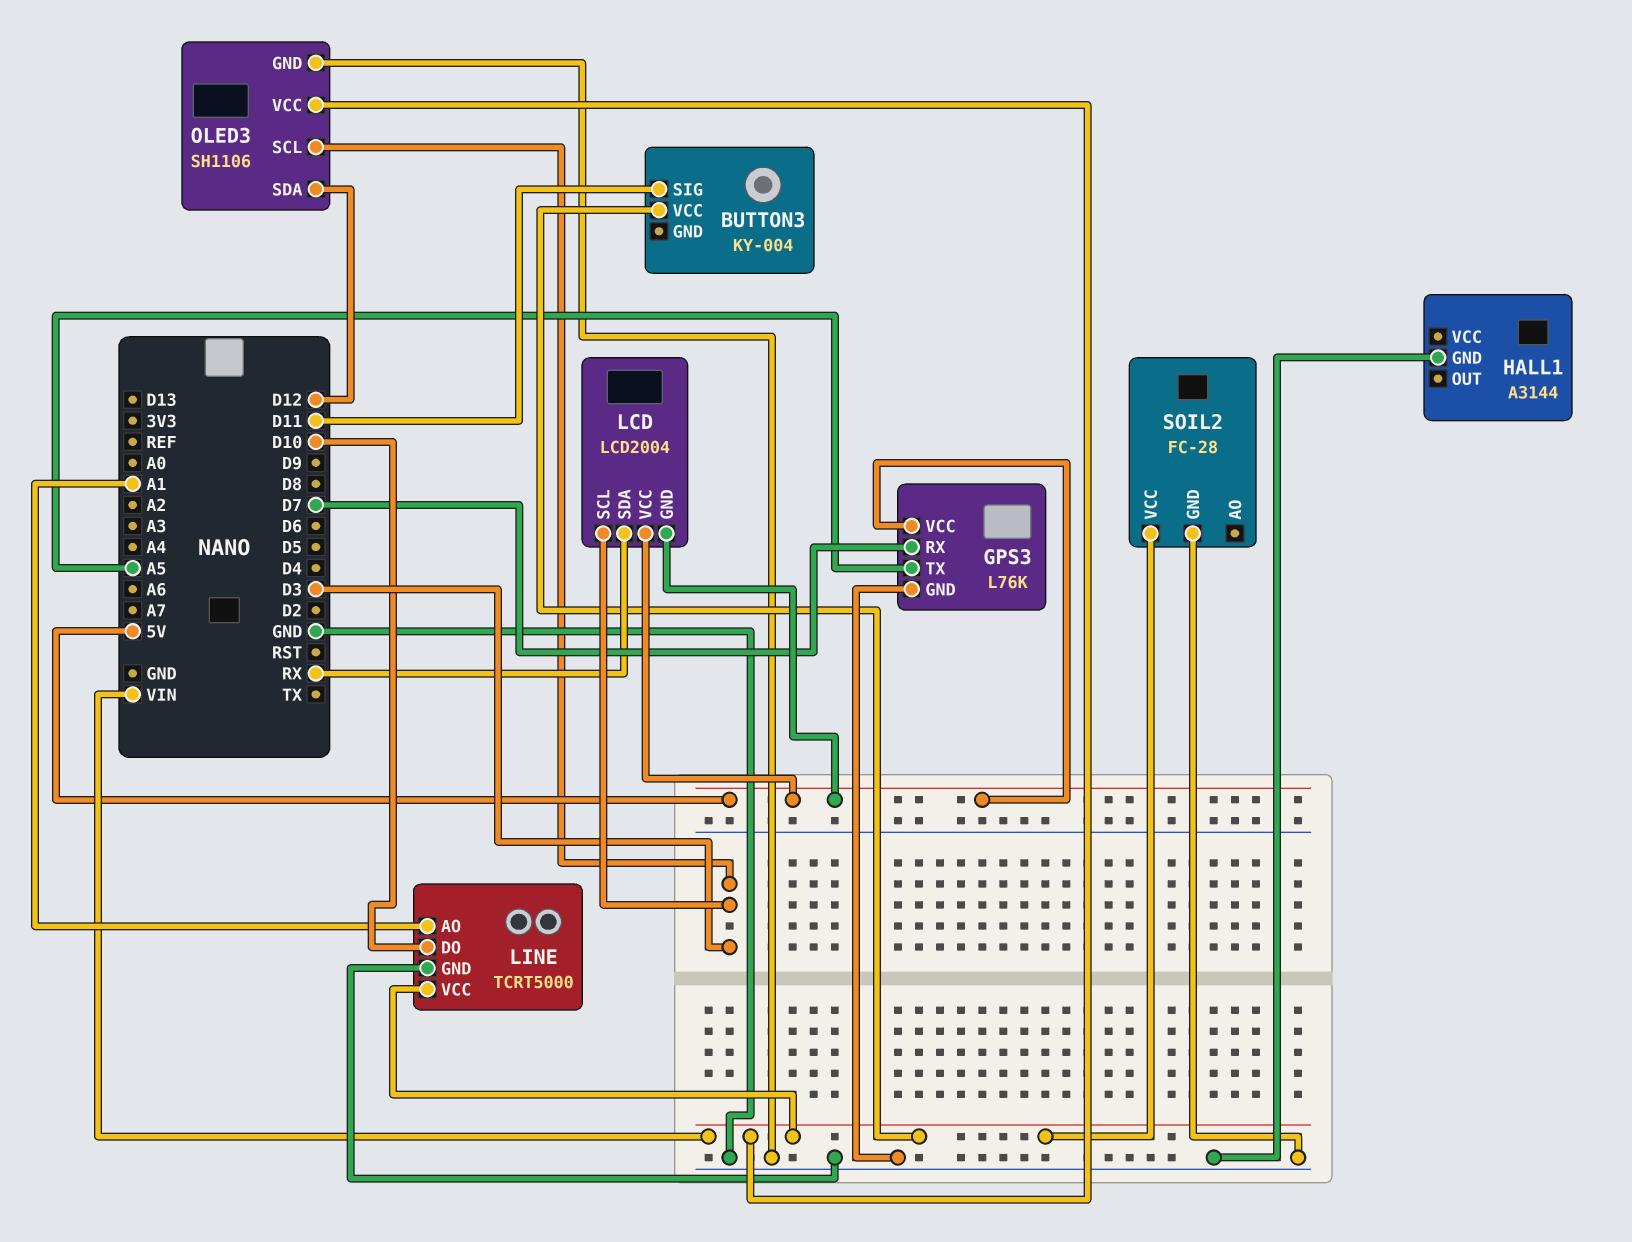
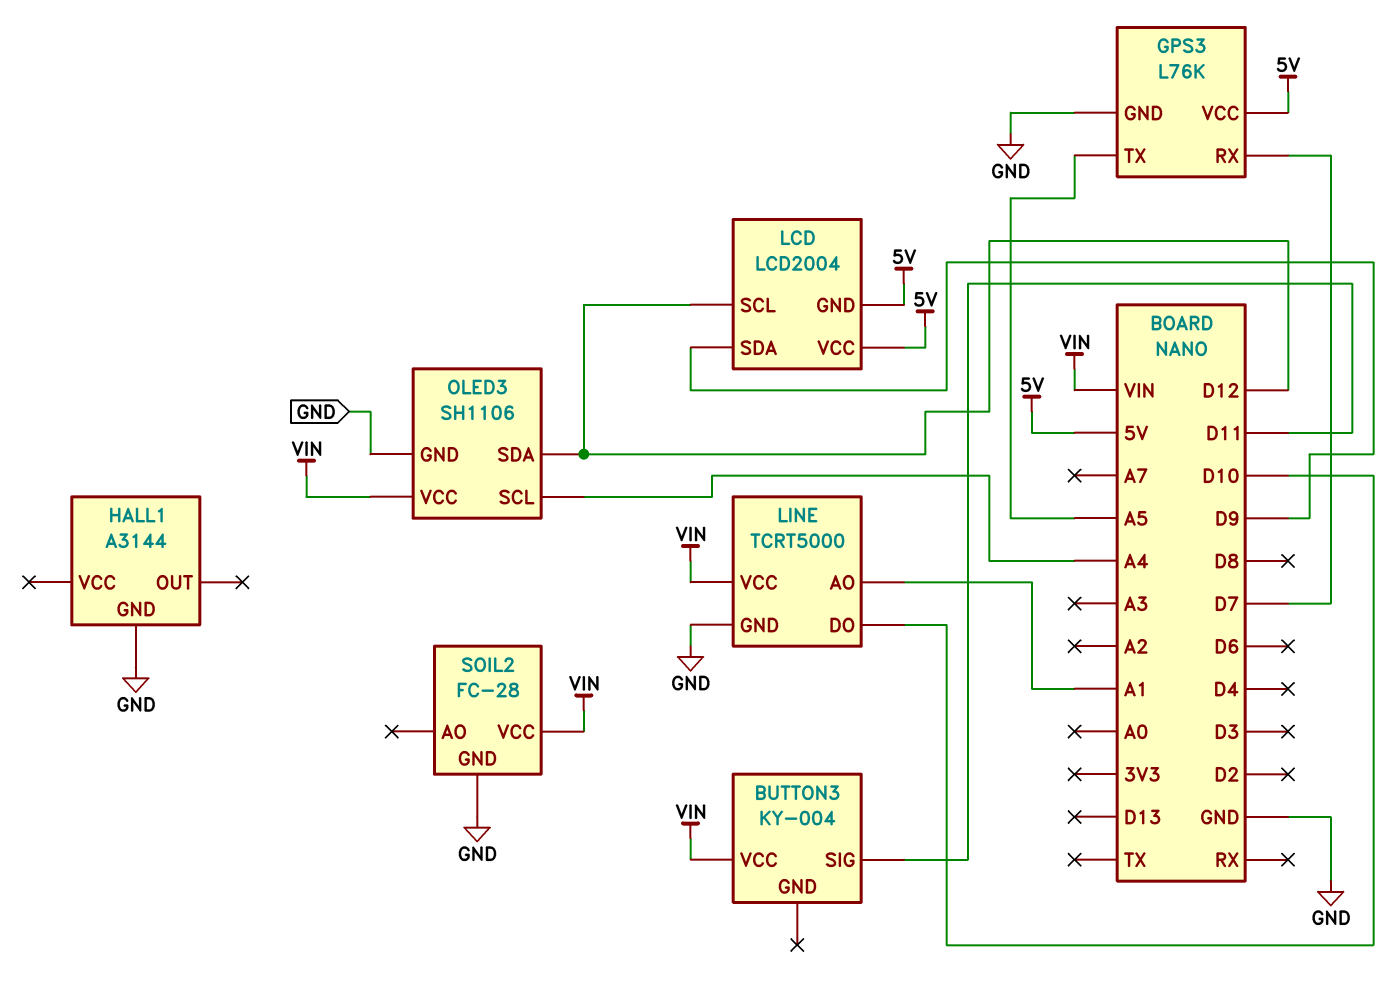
LCD pin SCL: D3 -> D12
LCD pin SDA: RX -> D9
OLED3 pin SCL: D3 -> A4

